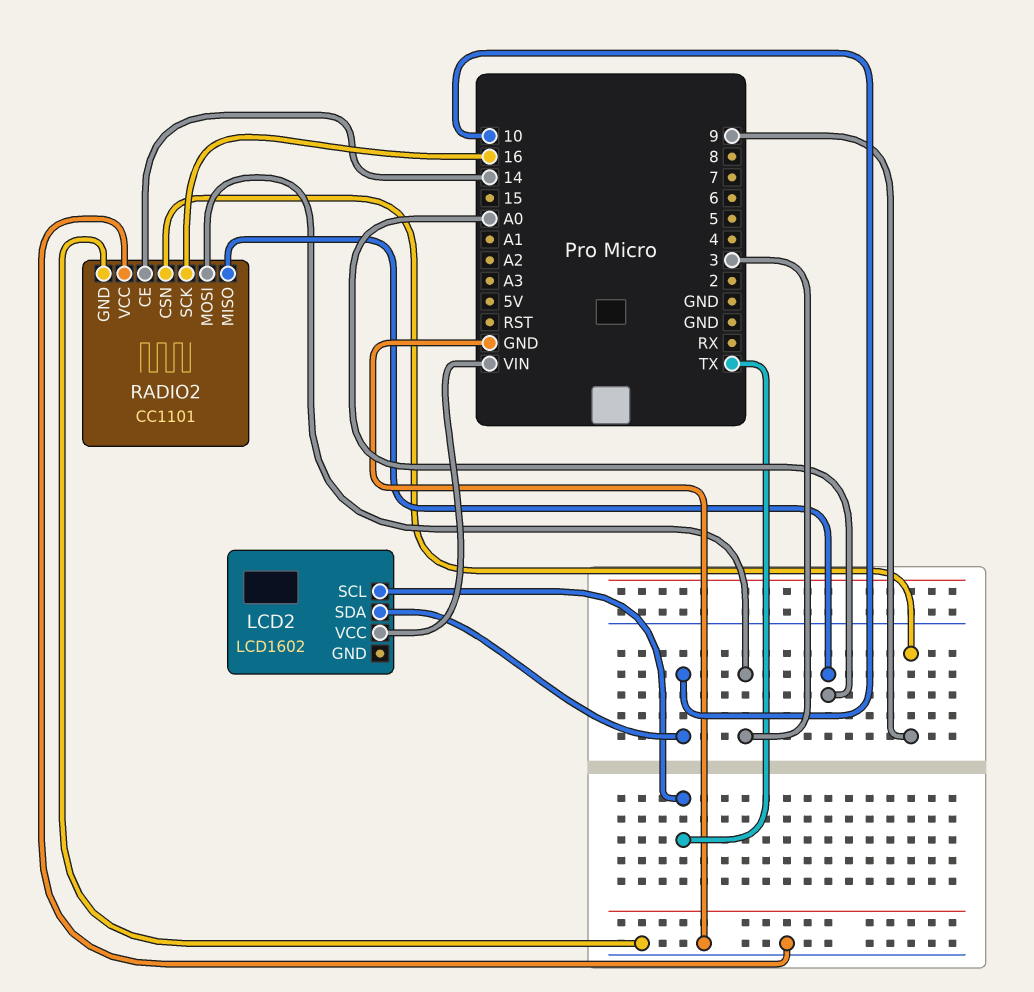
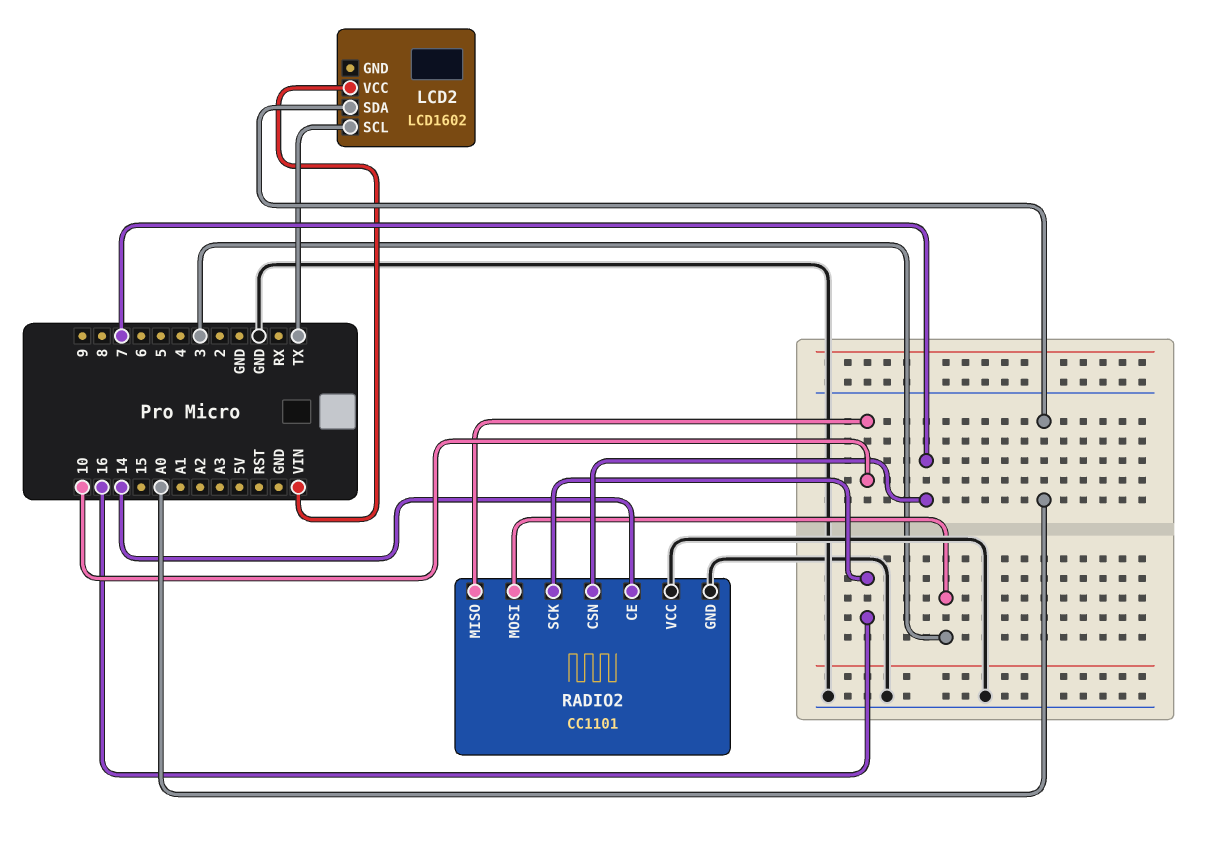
LCD2 pin SDA: 10 -> A0
RADIO2 pin CSN: 9 -> 7
RADIO2 pin MISO: A0 -> 10

